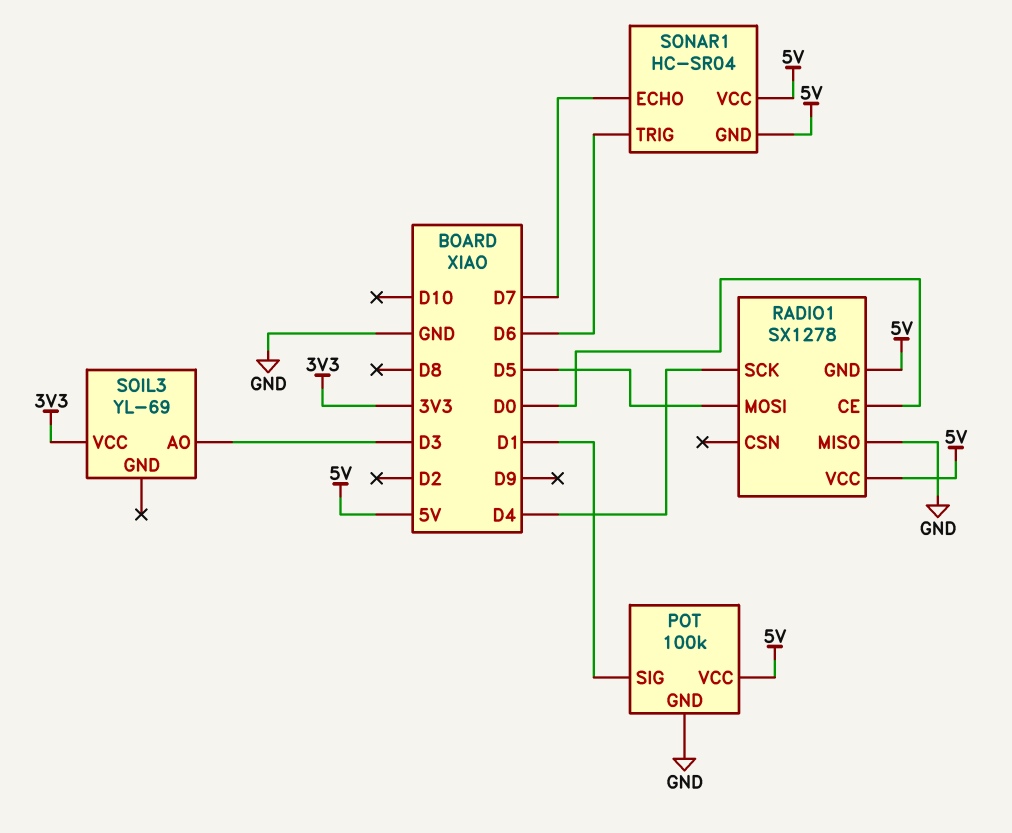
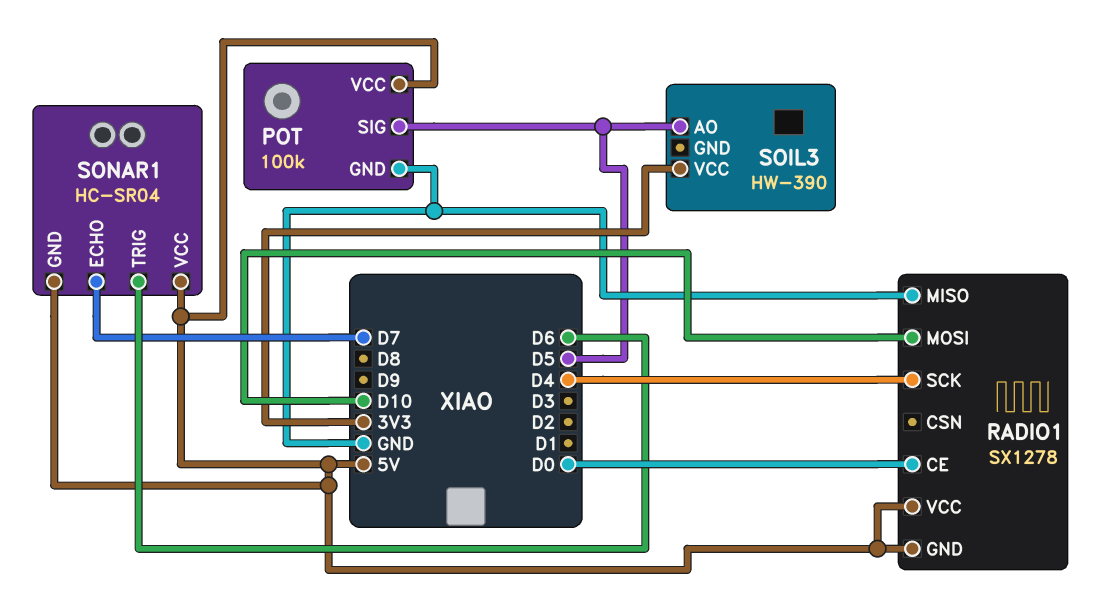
POT pin SIG: D1 -> D5
RADIO1 pin MOSI: D5 -> D10
SOIL3: YL-69 -> HW-390
SOIL3 pin AO: D3 -> D5

